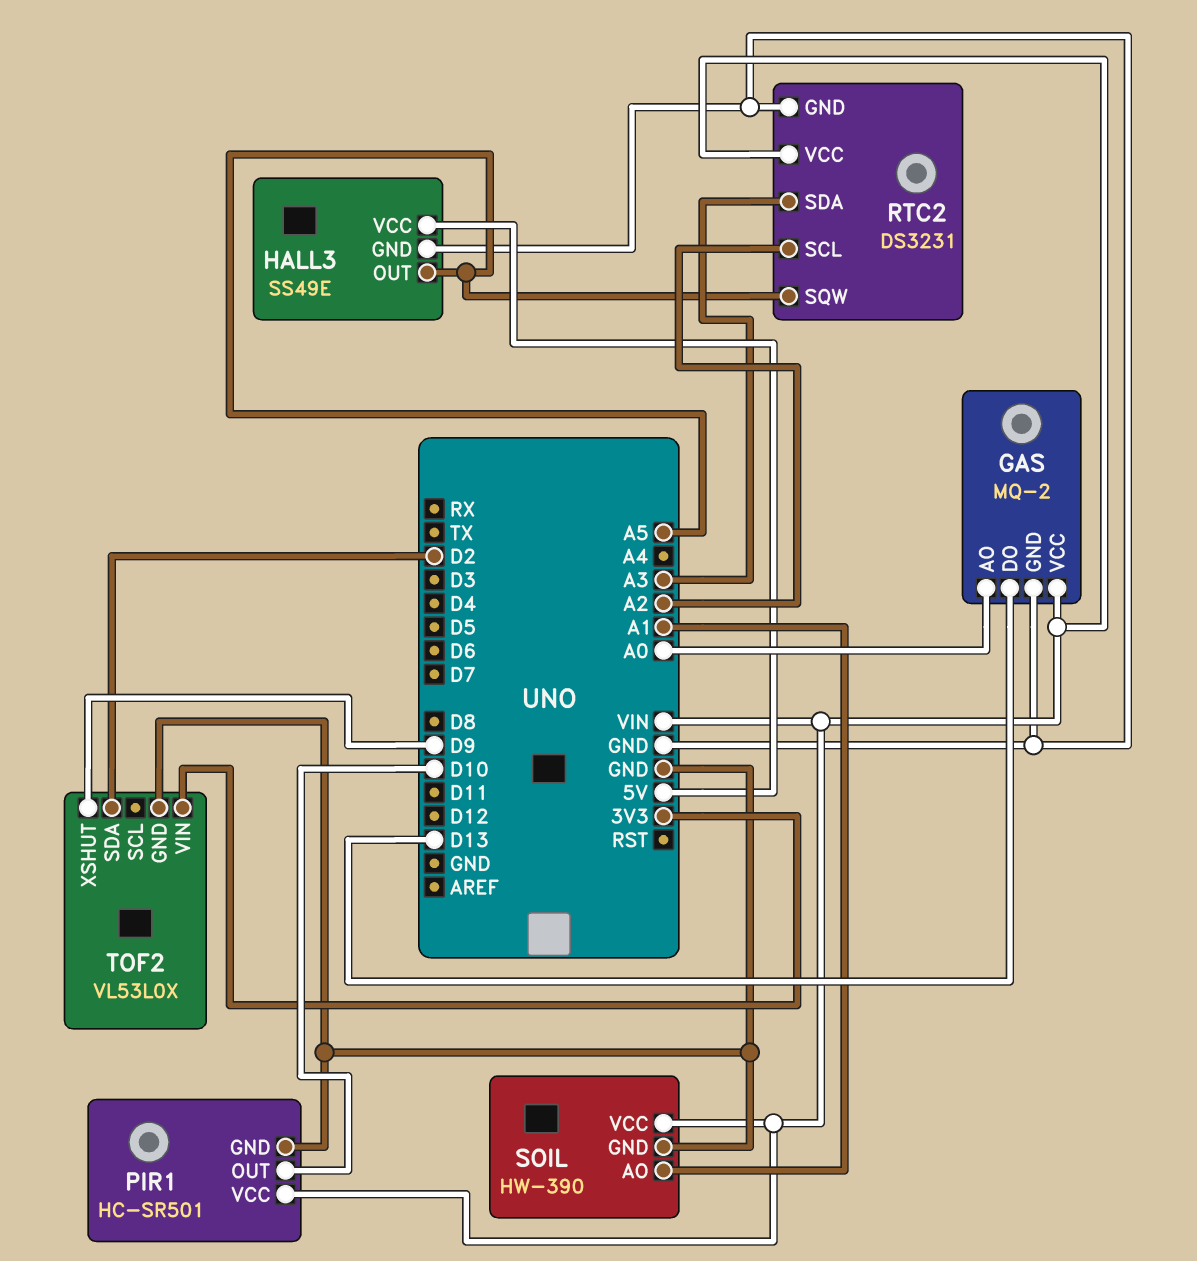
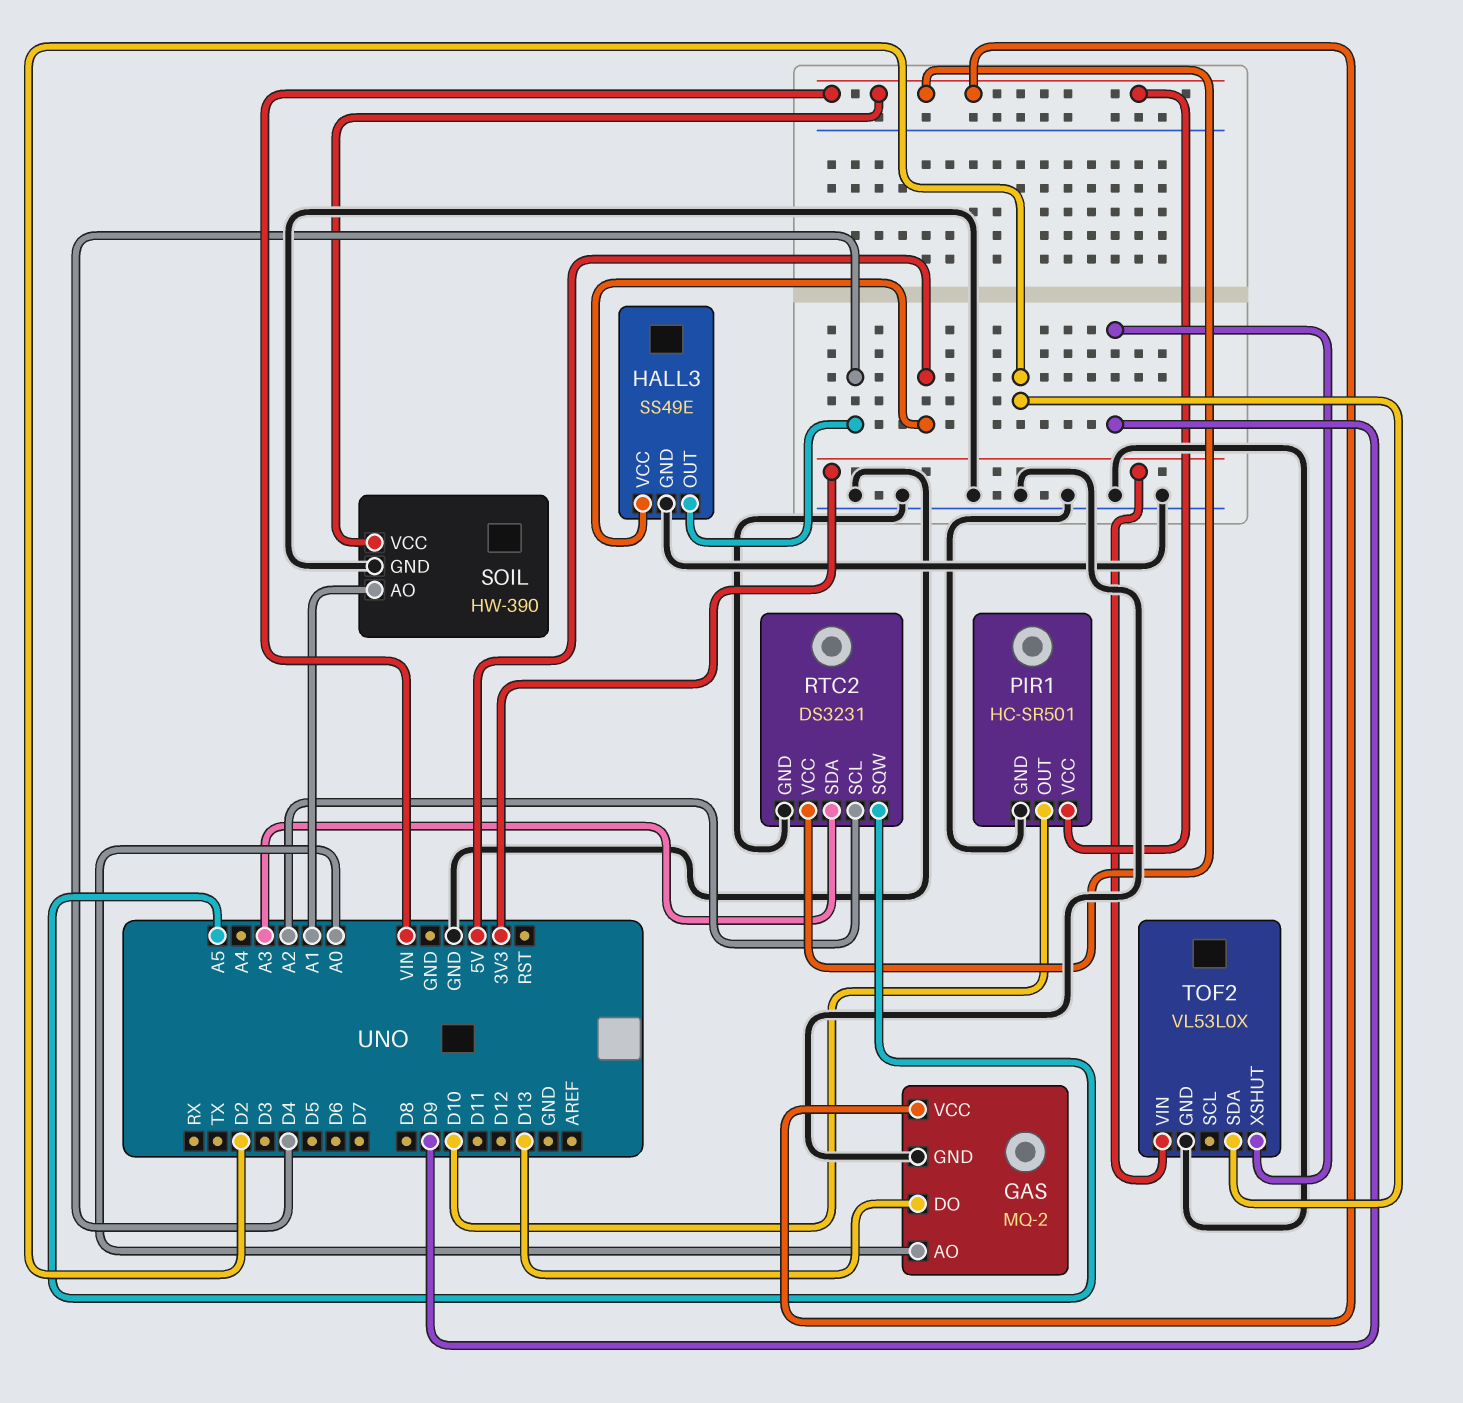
HALL3 pin OUT: A5 -> D4

